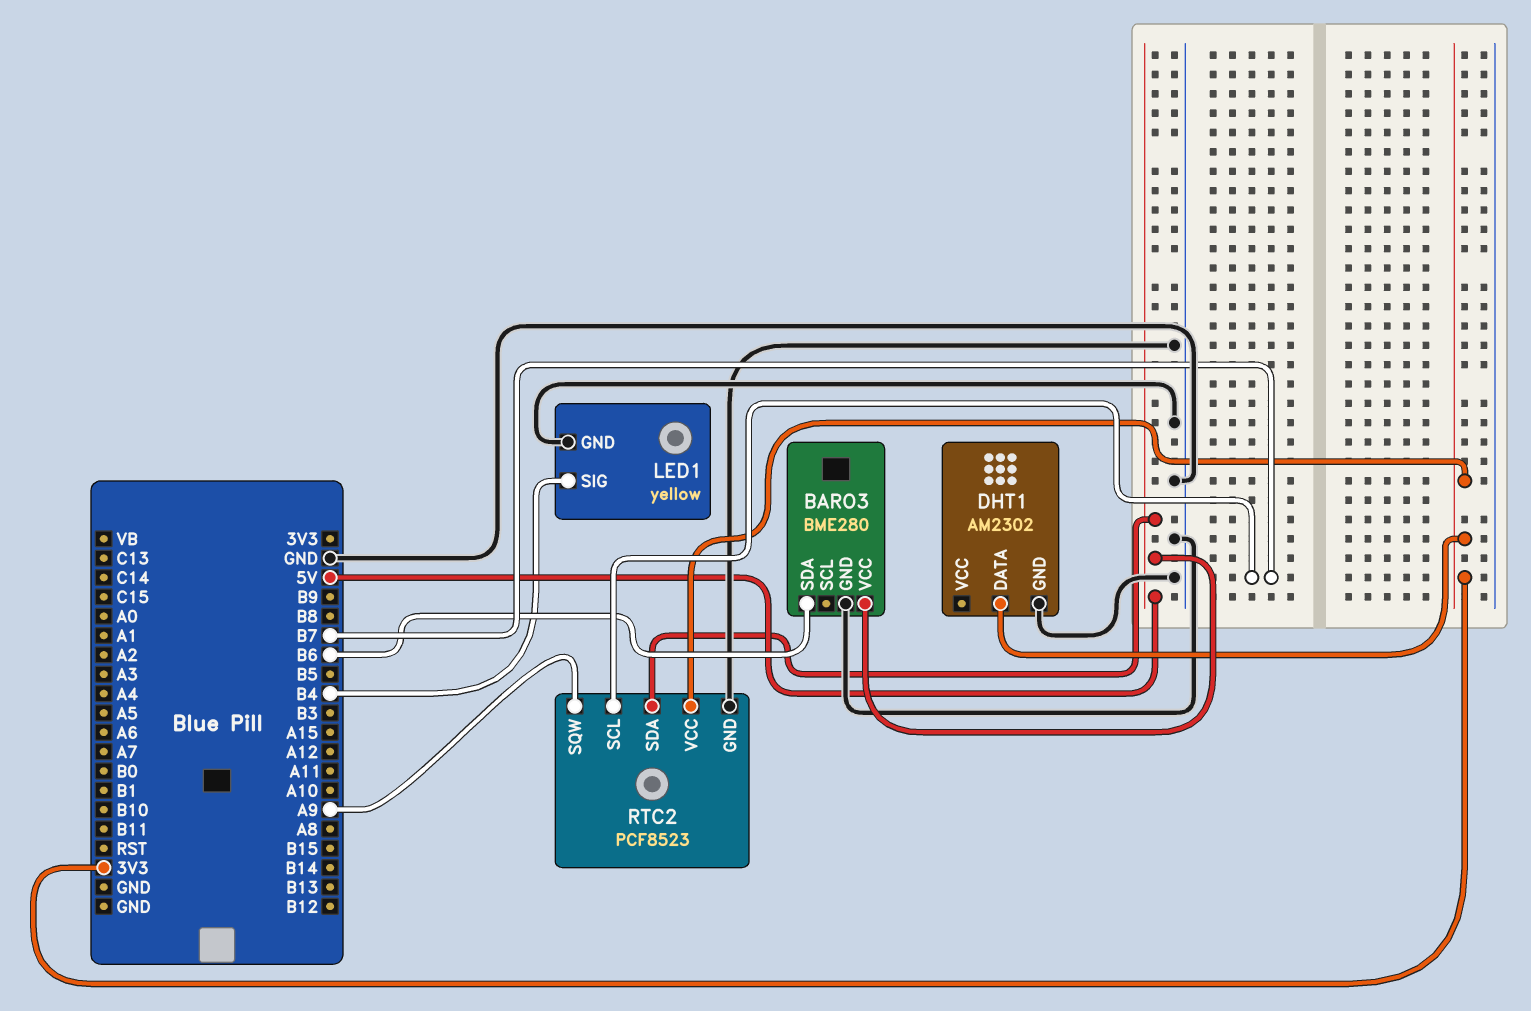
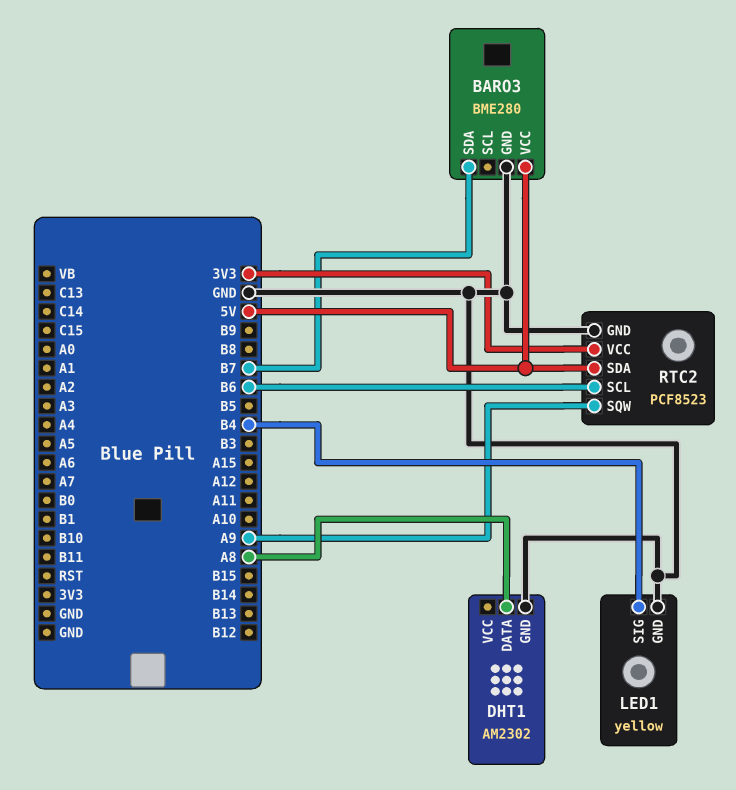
BARO3 pin SDA: B6 -> B7
DHT1 pin DATA: 3V3 -> A8
RTC2 pin SCL: B7 -> B6

